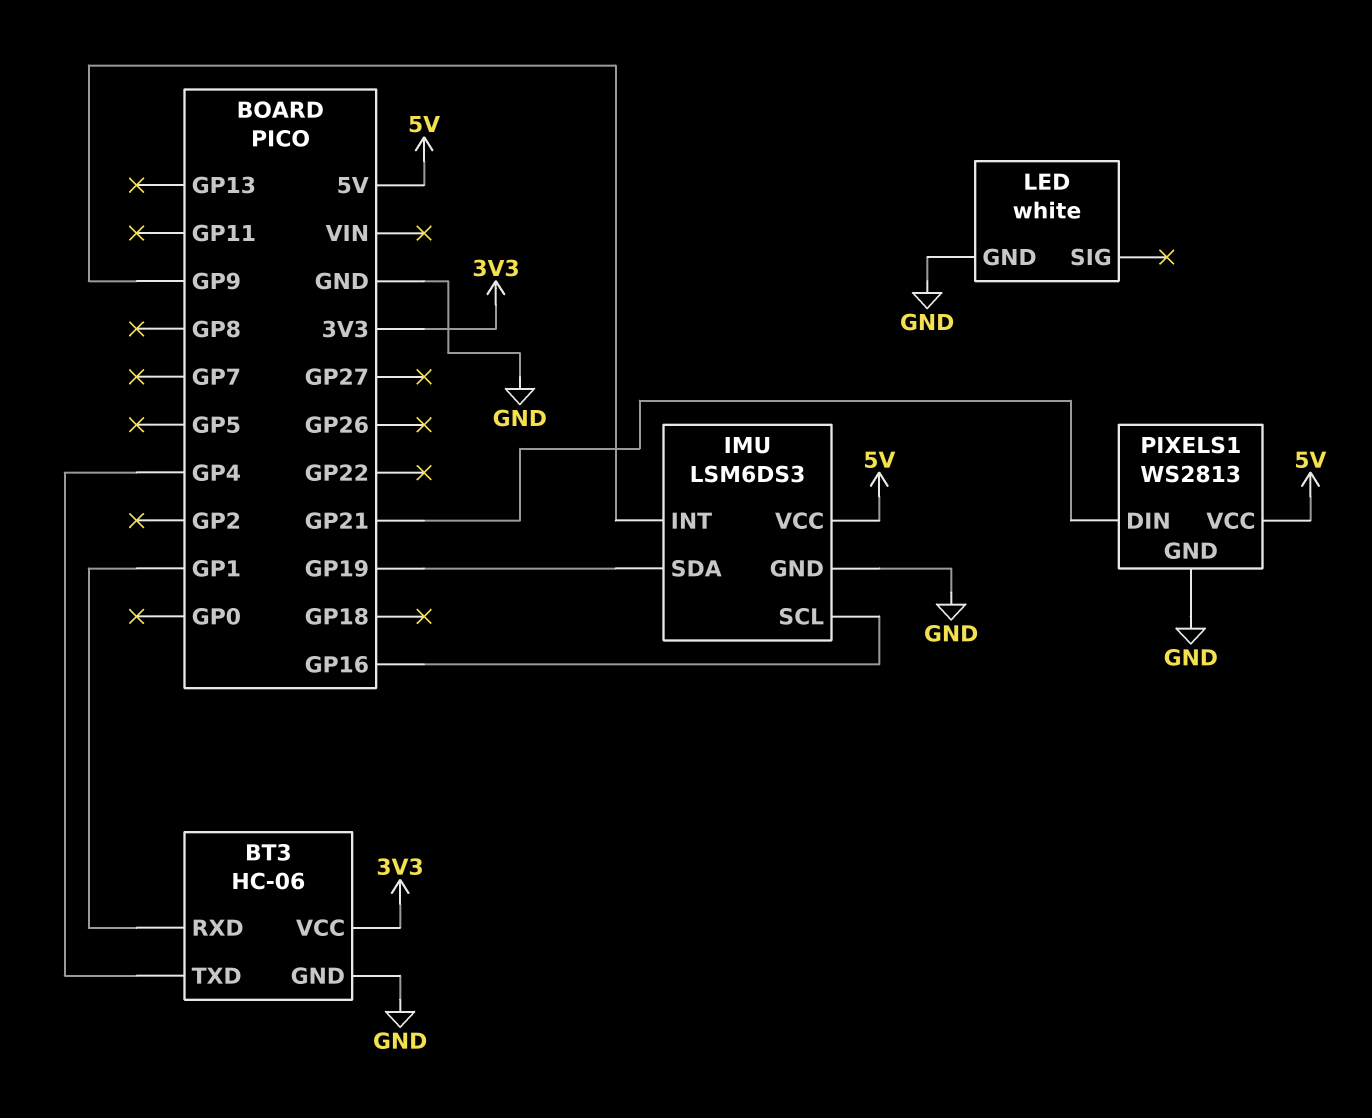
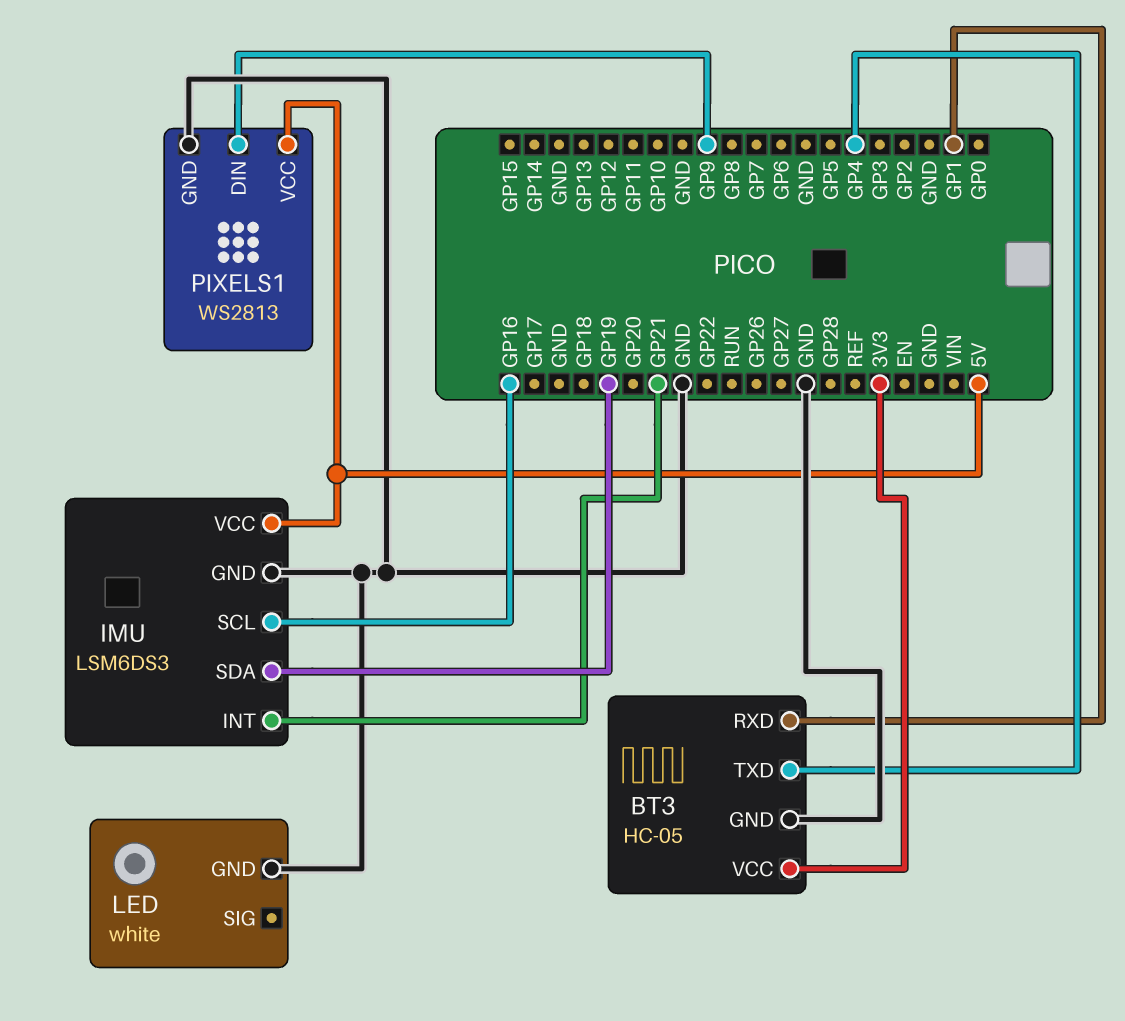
BT3: HC-06 -> HC-05
IMU pin INT: GP9 -> GP21
PIXELS1 pin DIN: GP21 -> GP9

